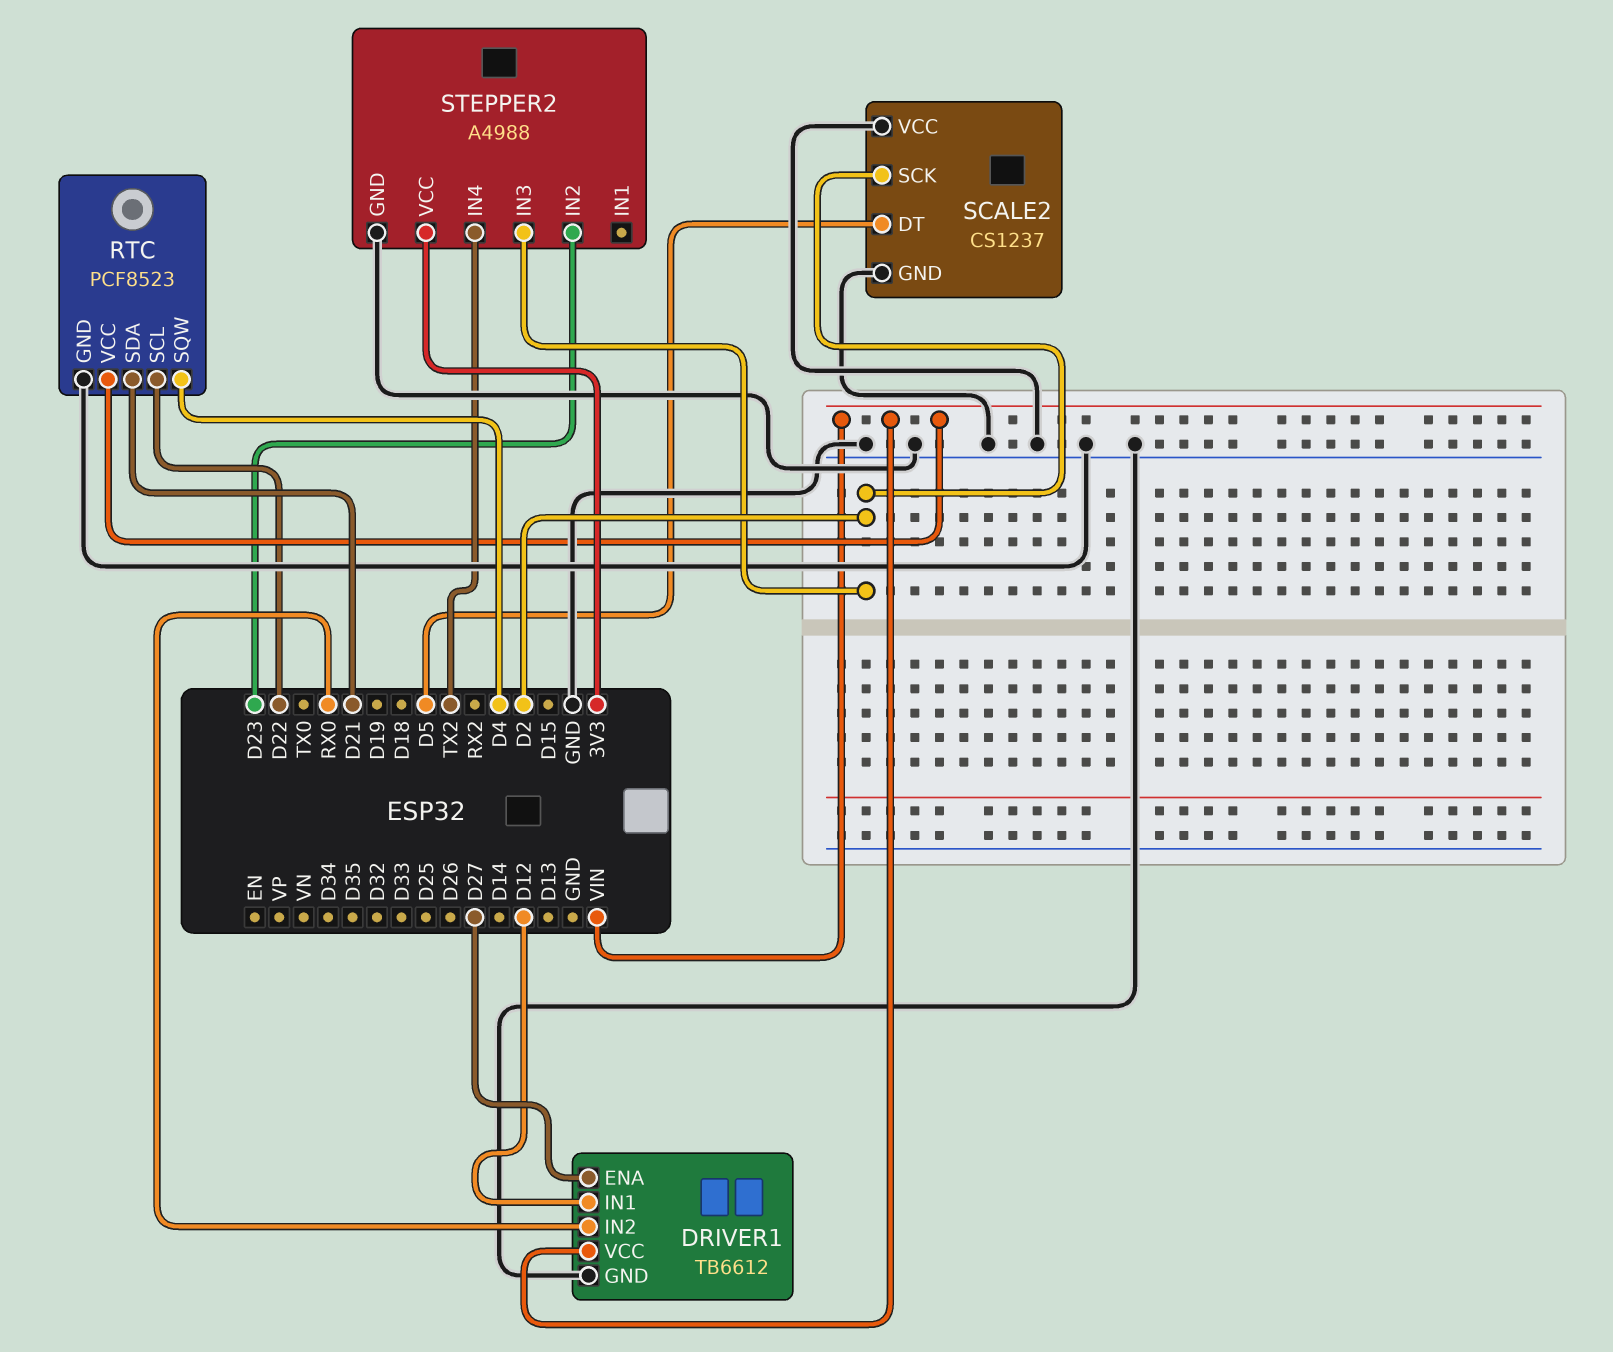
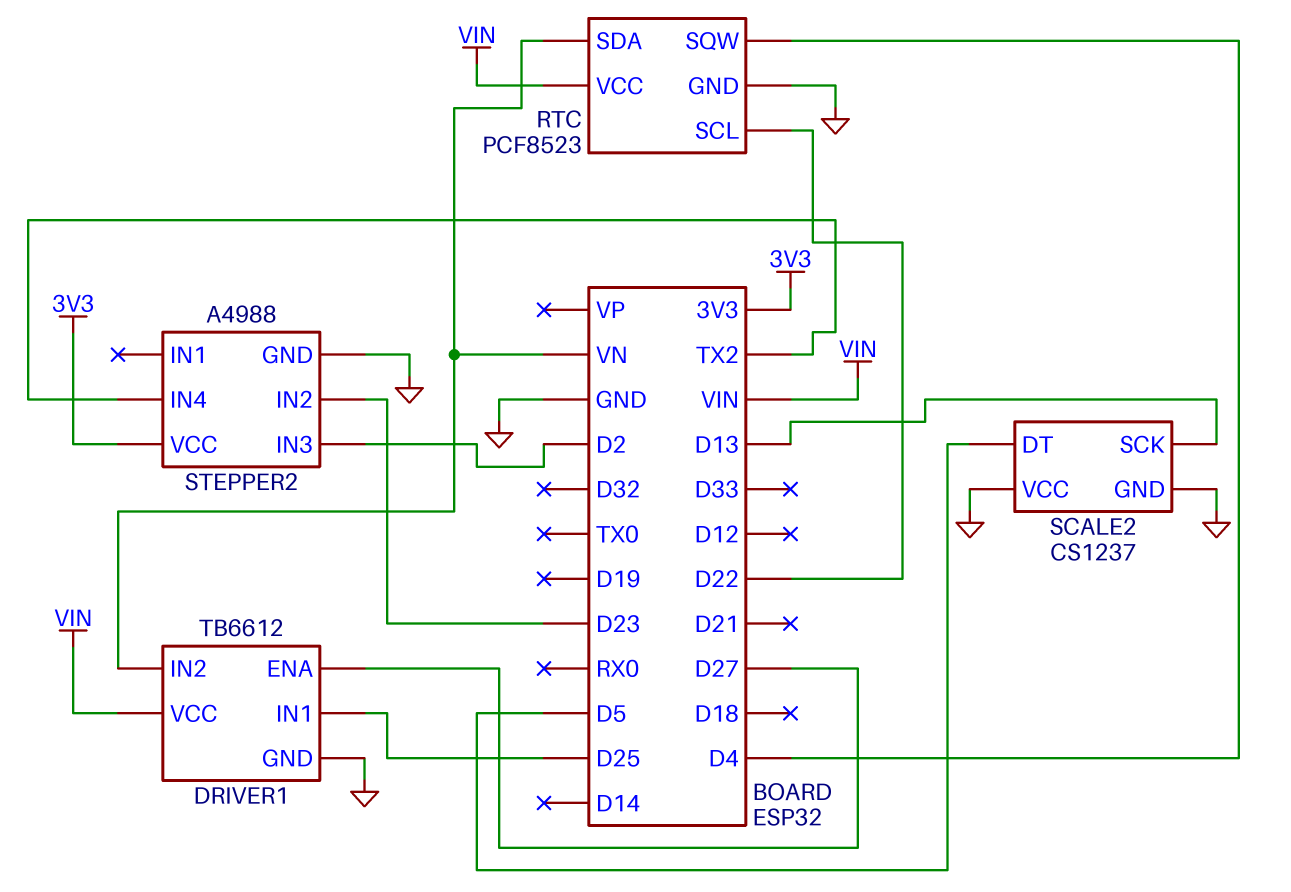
DRIVER1 pin IN1: D12 -> D25
DRIVER1 pin IN2: RX0 -> VN
RTC pin SDA: D21 -> VN
SCALE2 pin SCK: D2 -> D13

